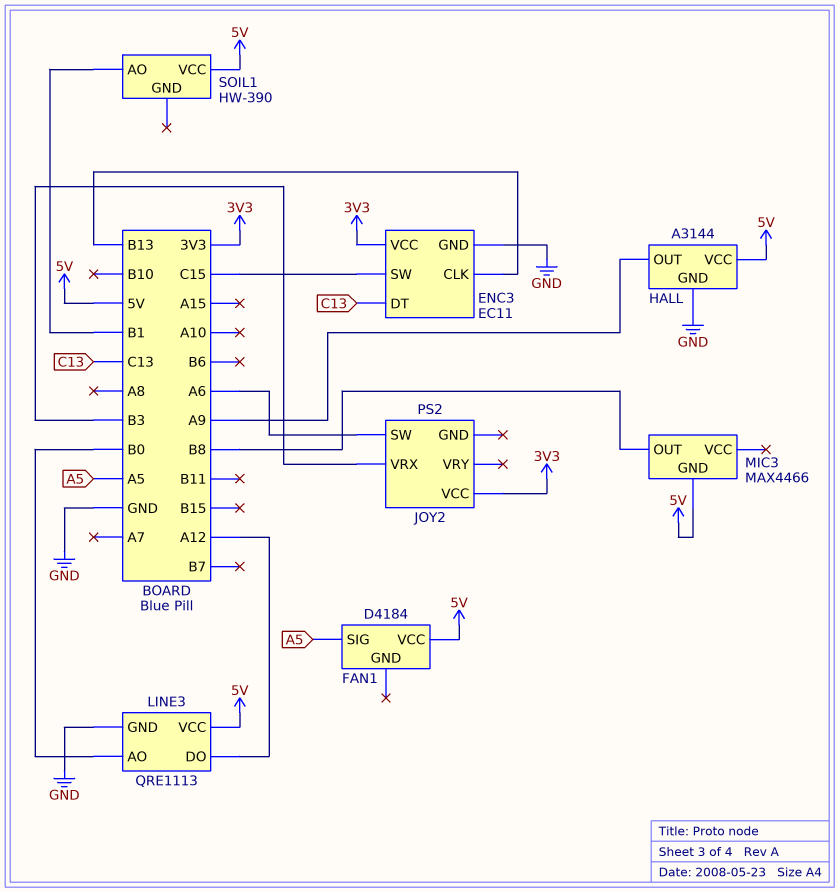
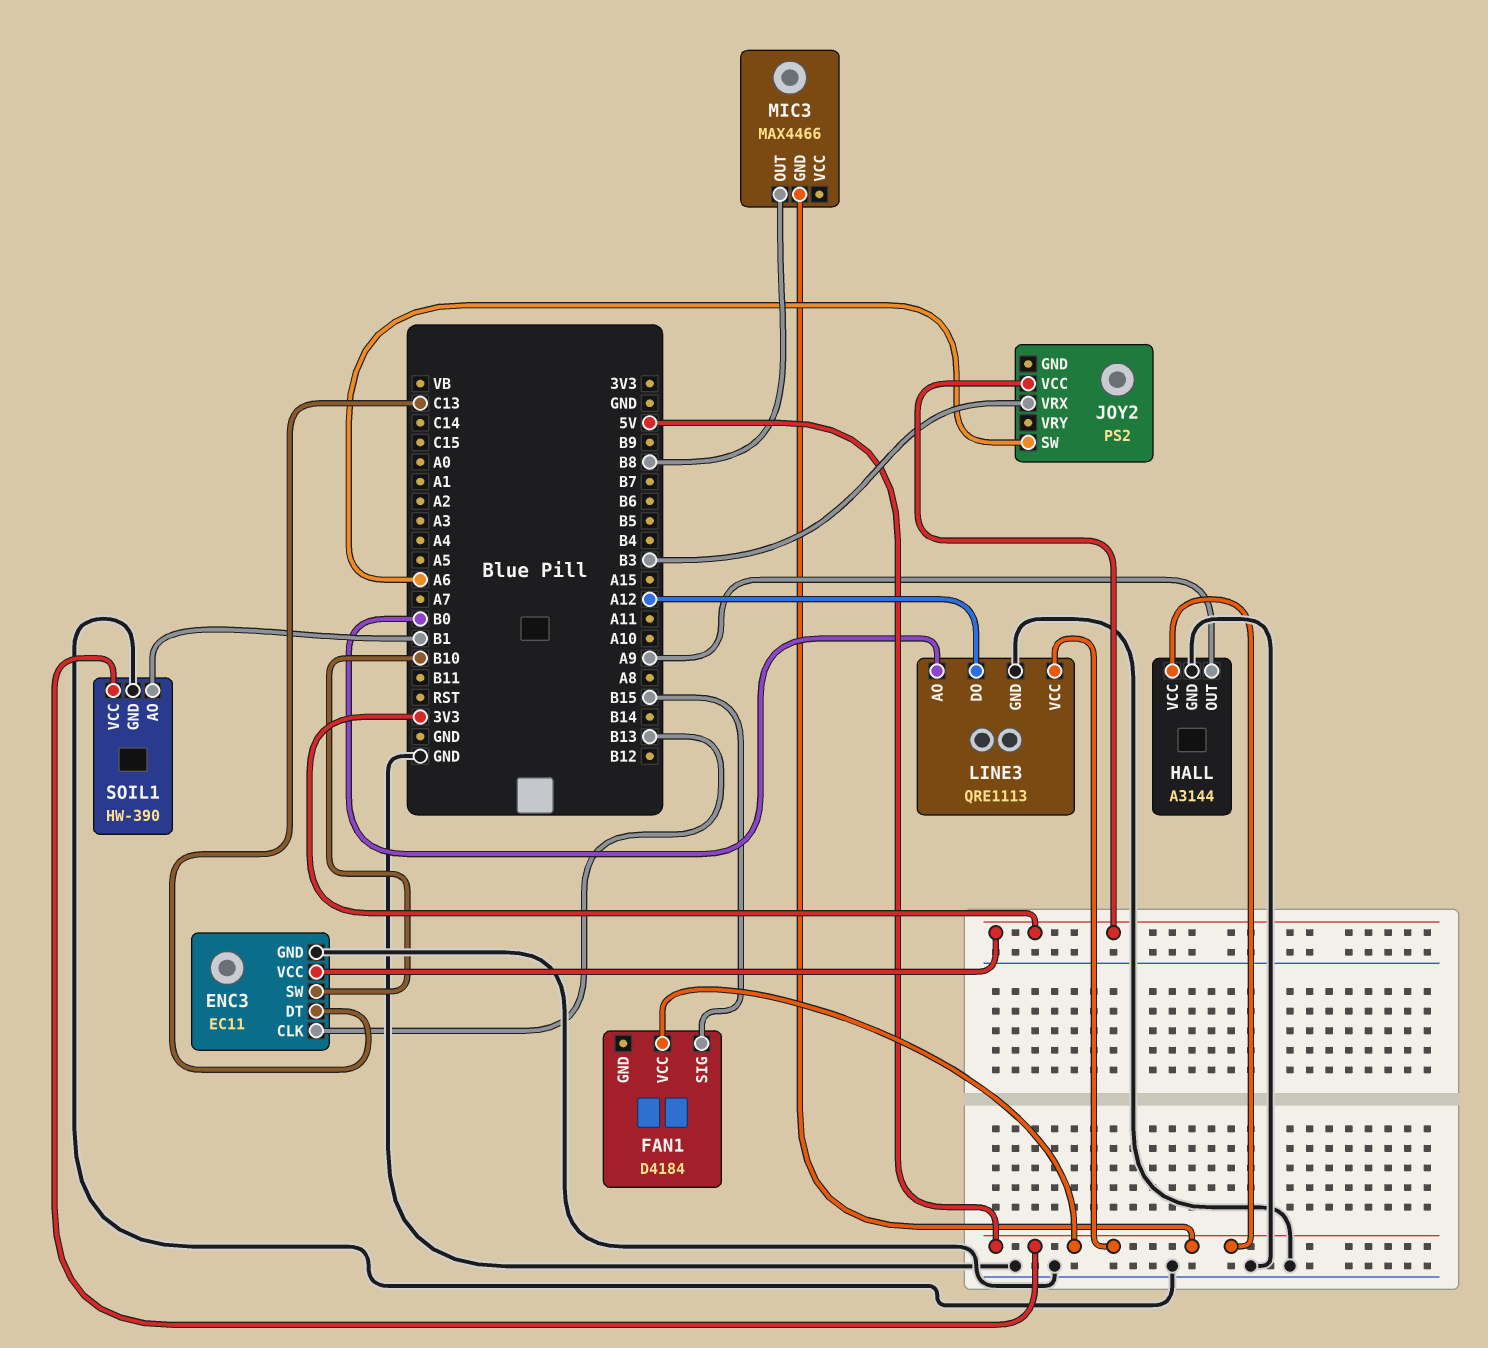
ENC3 pin SW: C15 -> B10
FAN1 pin SIG: A5 -> B15
SOIL1 pin GND: none -> GND

